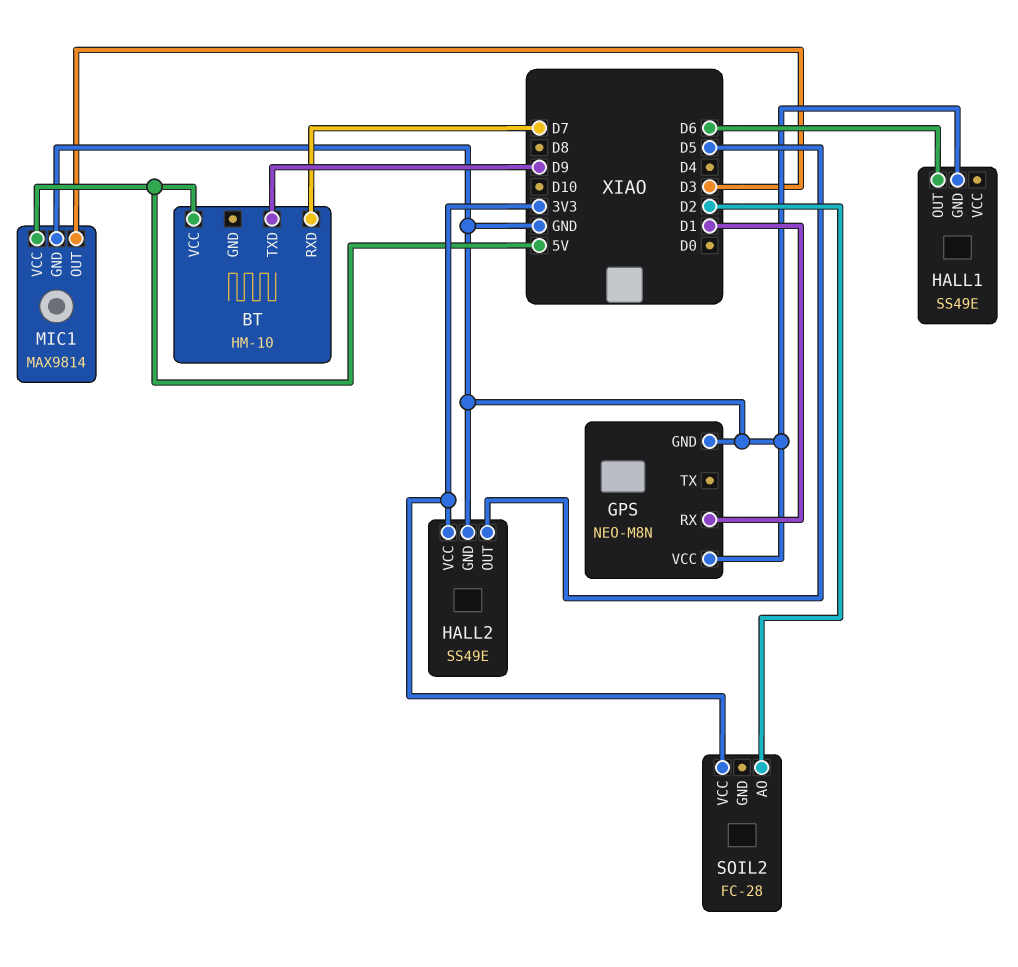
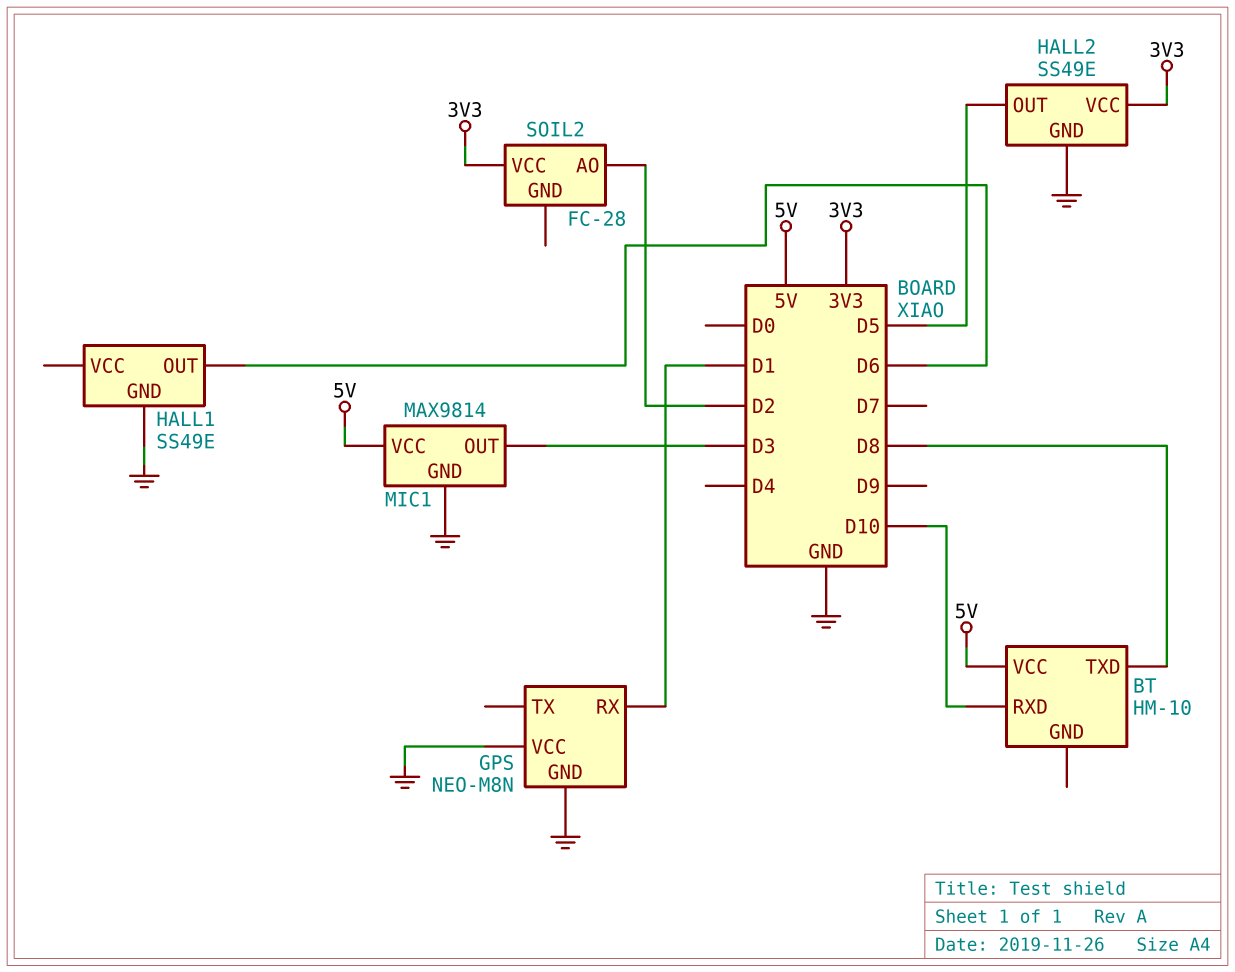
BT pin RXD: D7 -> D10
BT pin TXD: D9 -> D8

